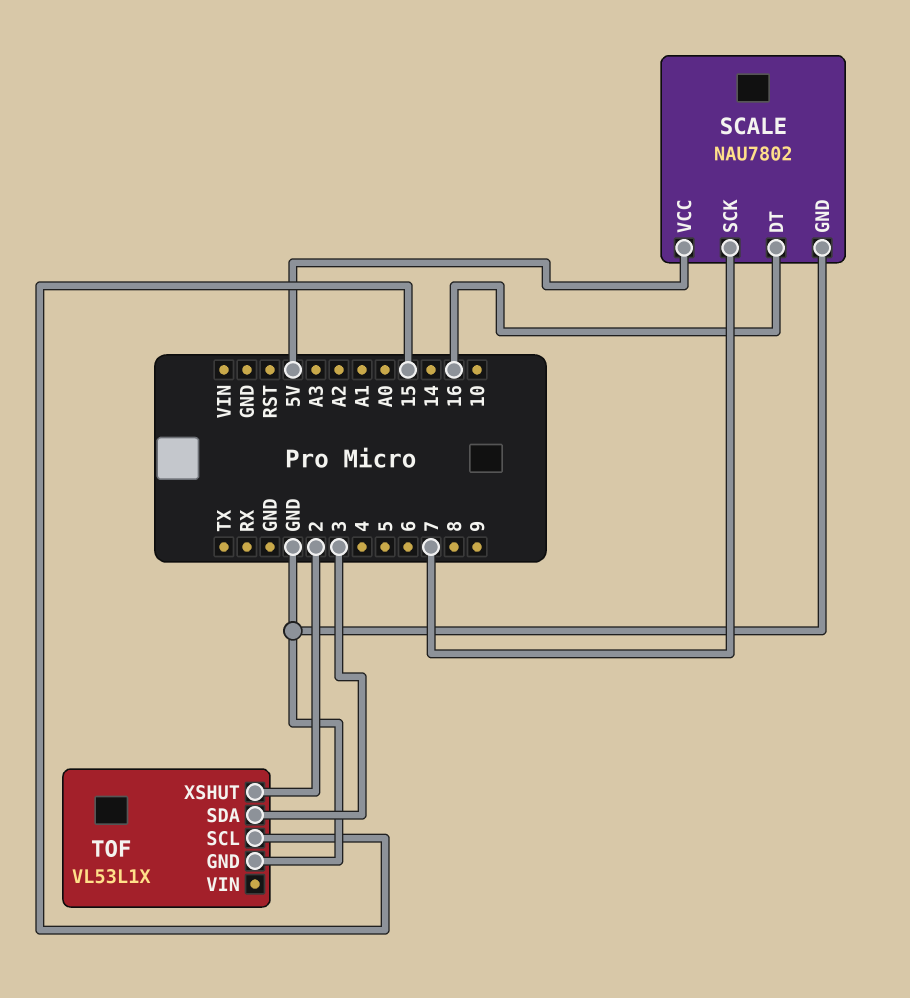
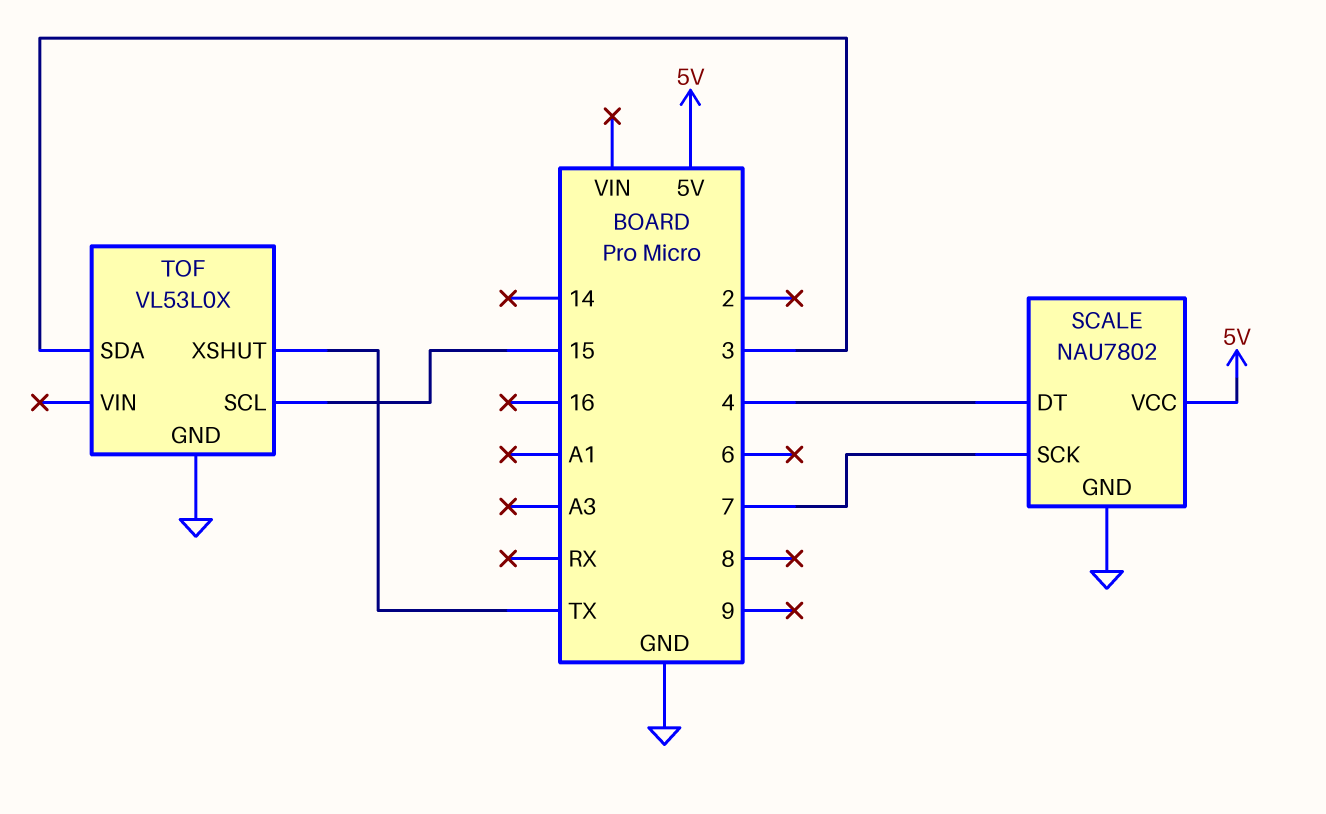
SCALE pin DT: 16 -> 4
TOF: VL53L1X -> VL53L0X
TOF pin XSHUT: 2 -> TX

